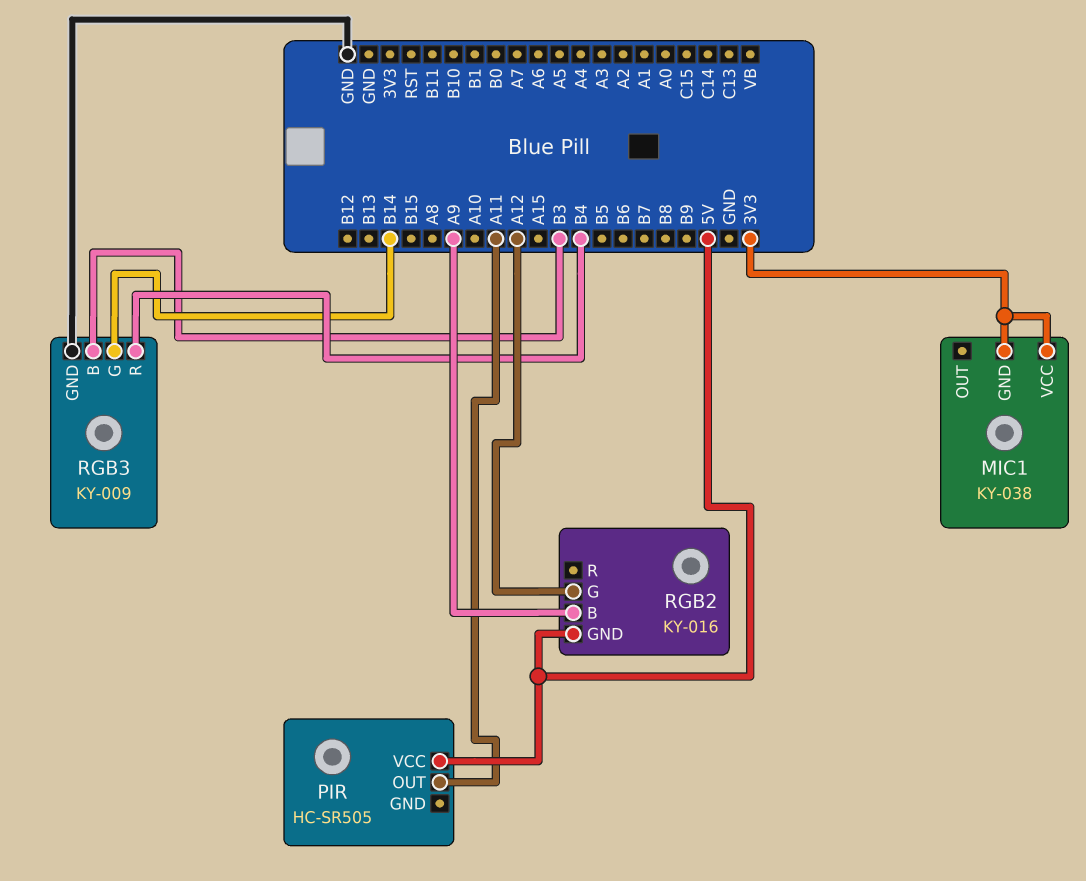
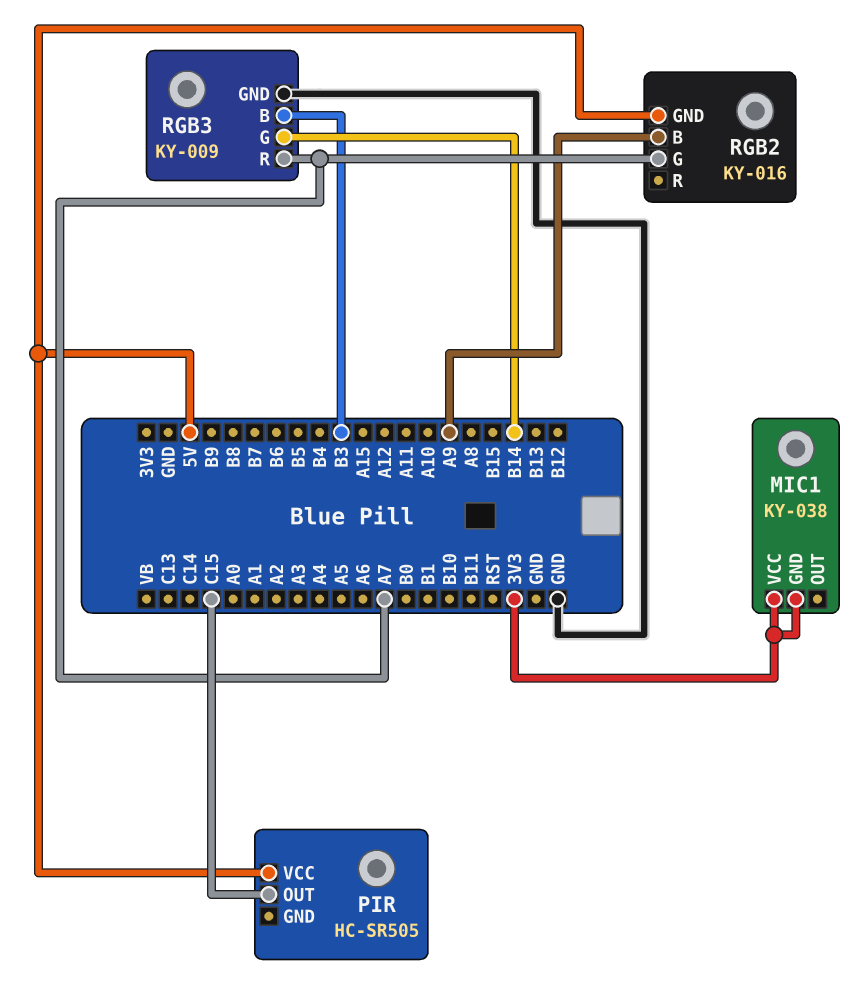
PIR pin OUT: A11 -> C15
RGB2 pin G: A12 -> A7
RGB3 pin R: B4 -> A7

